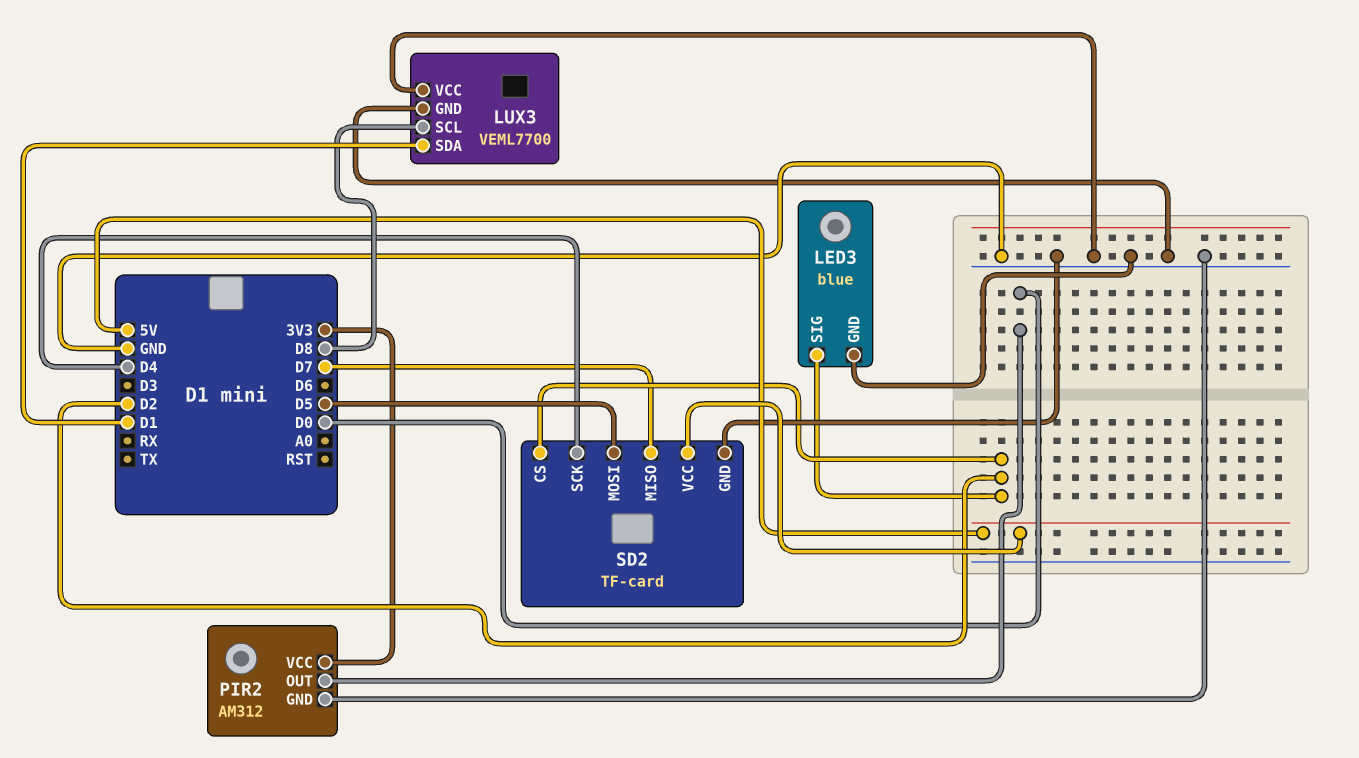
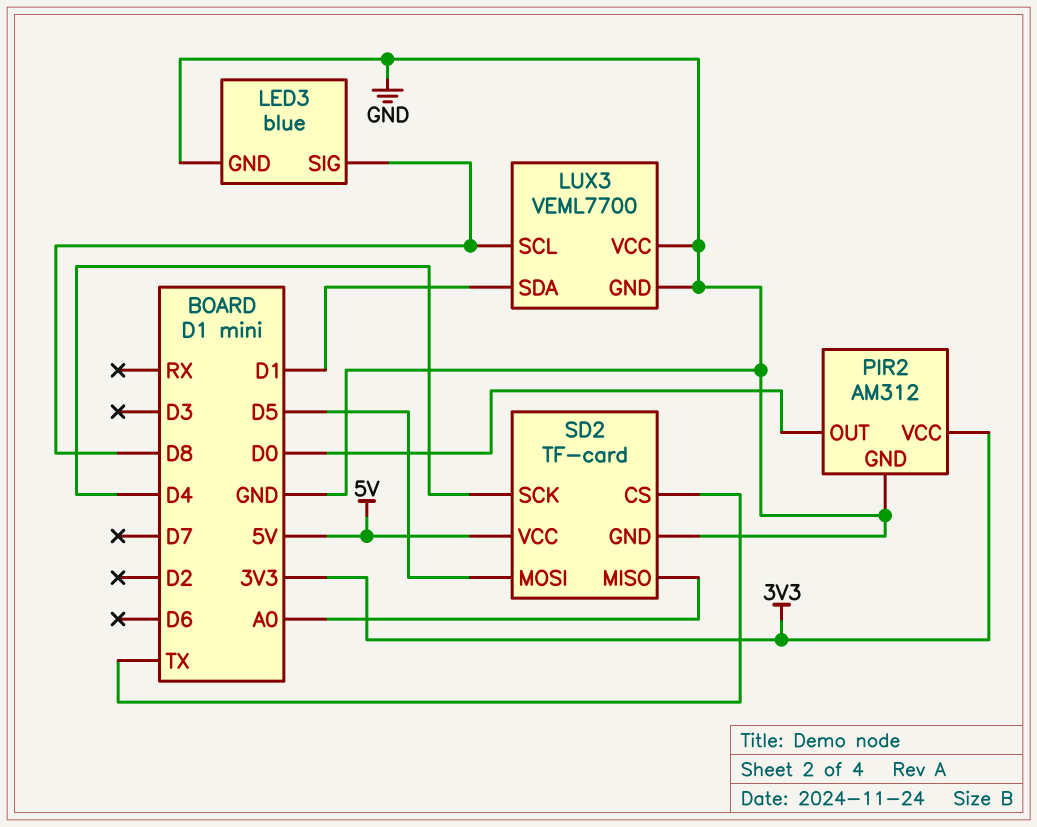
LED3 pin SIG: D2 -> D8
SD2 pin CS: D2 -> TX
SD2 pin MISO: D7 -> A0

